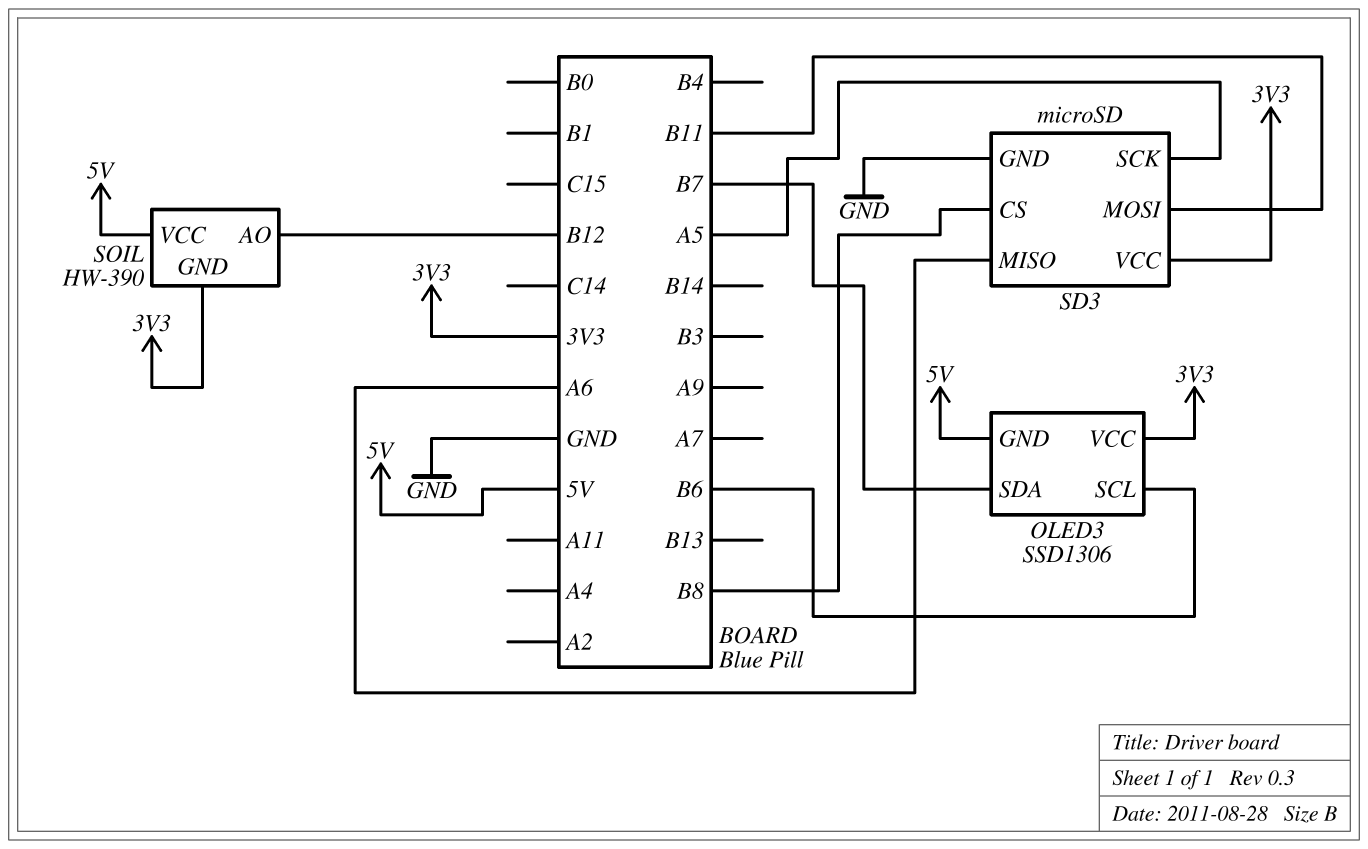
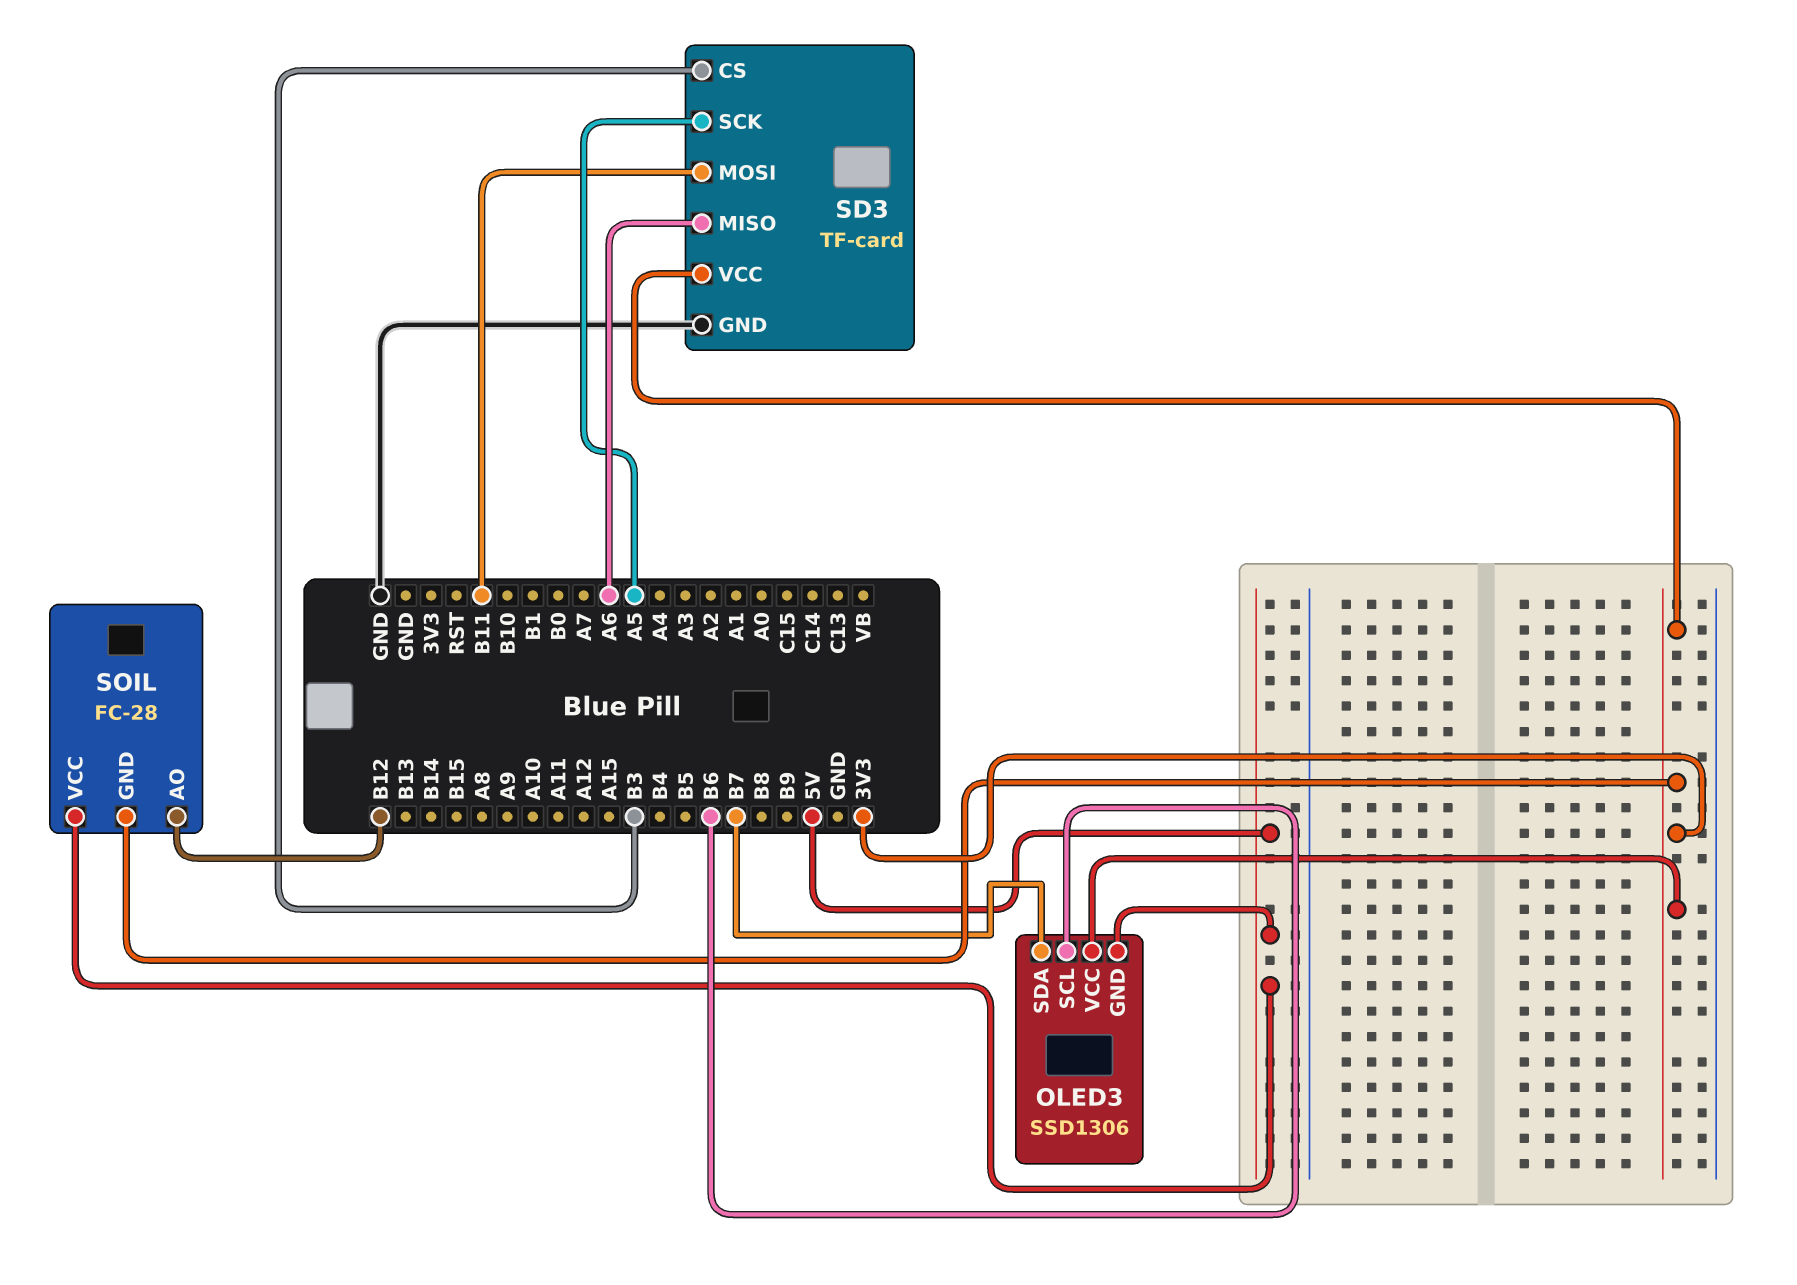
SD3: microSD -> TF-card
SD3 pin CS: B8 -> B3
SOIL: HW-390 -> FC-28

